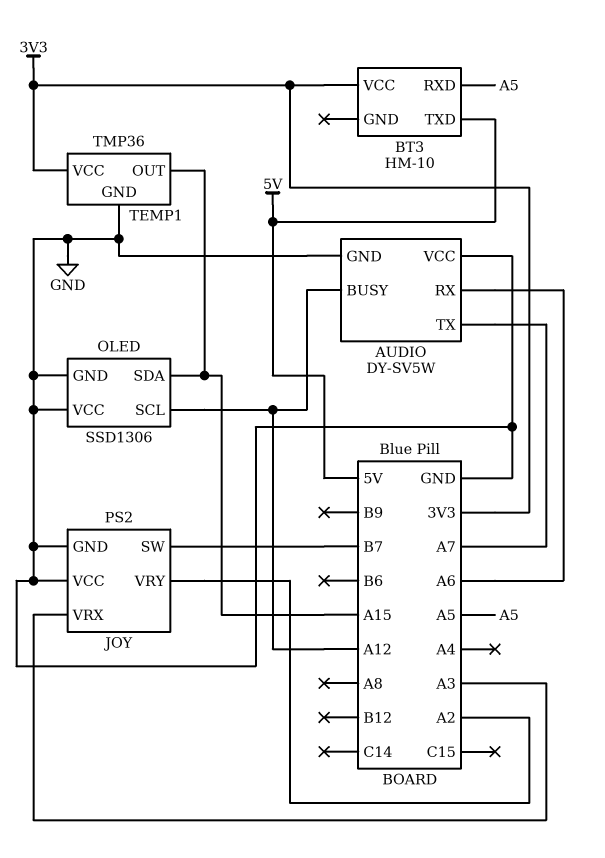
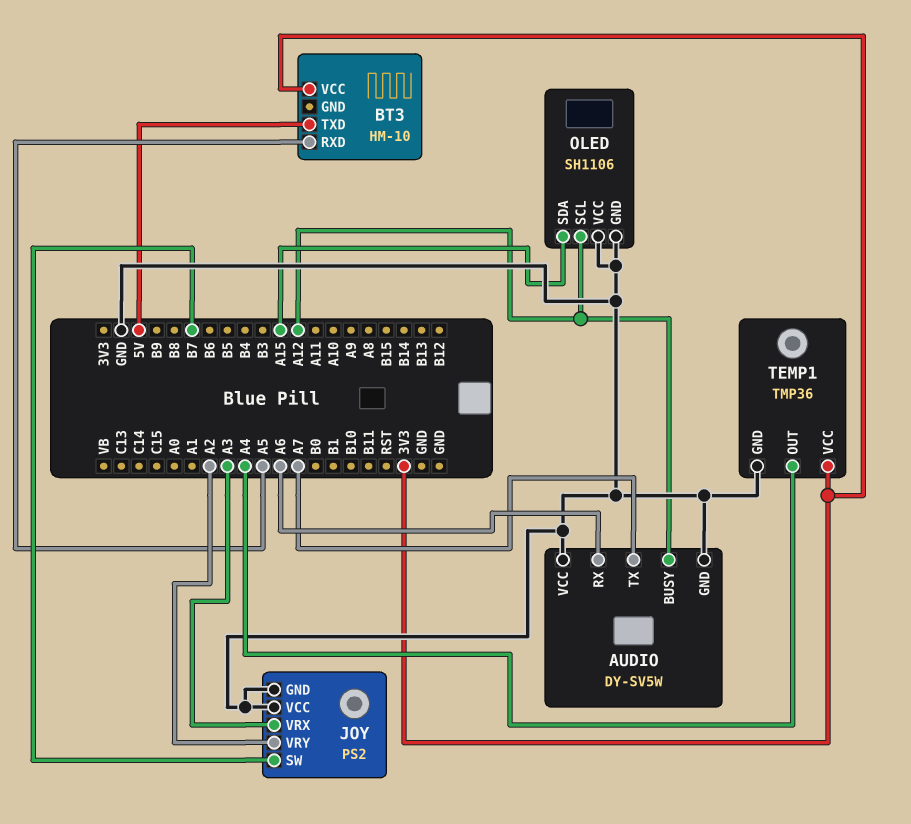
OLED: SSD1306 -> SH1106
TEMP1 pin OUT: A15 -> A4

